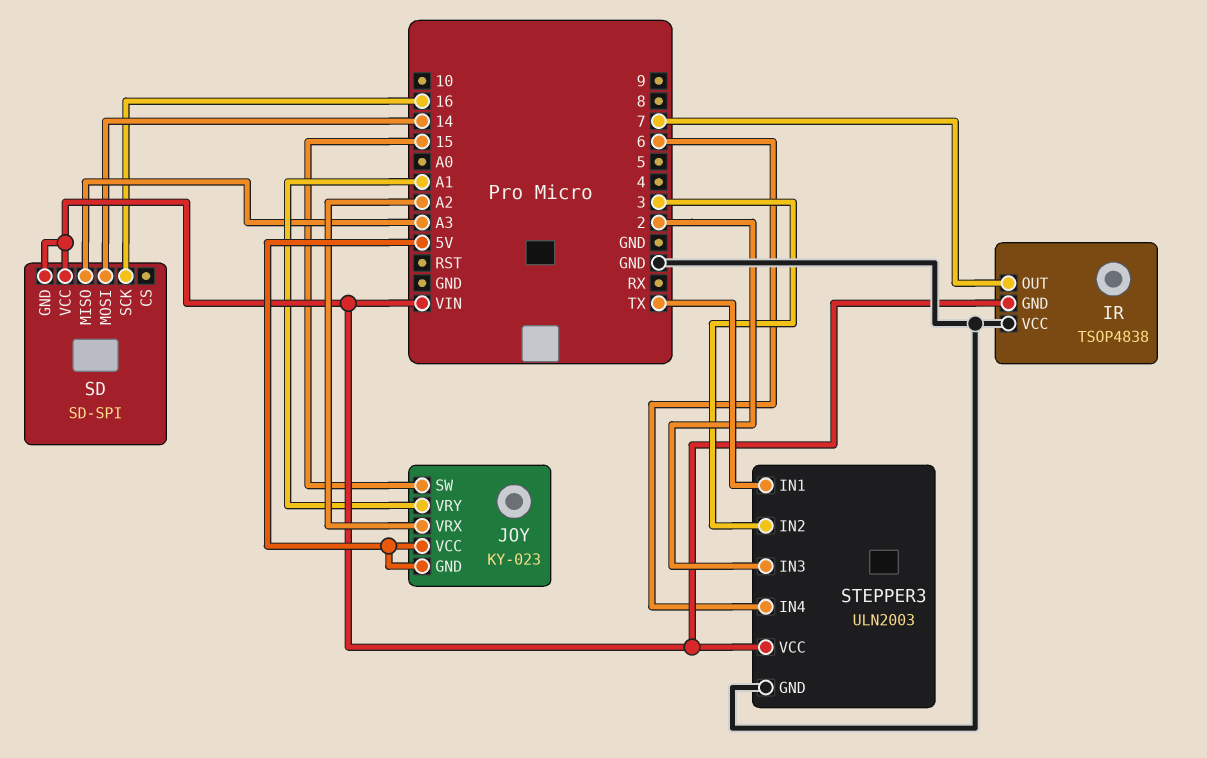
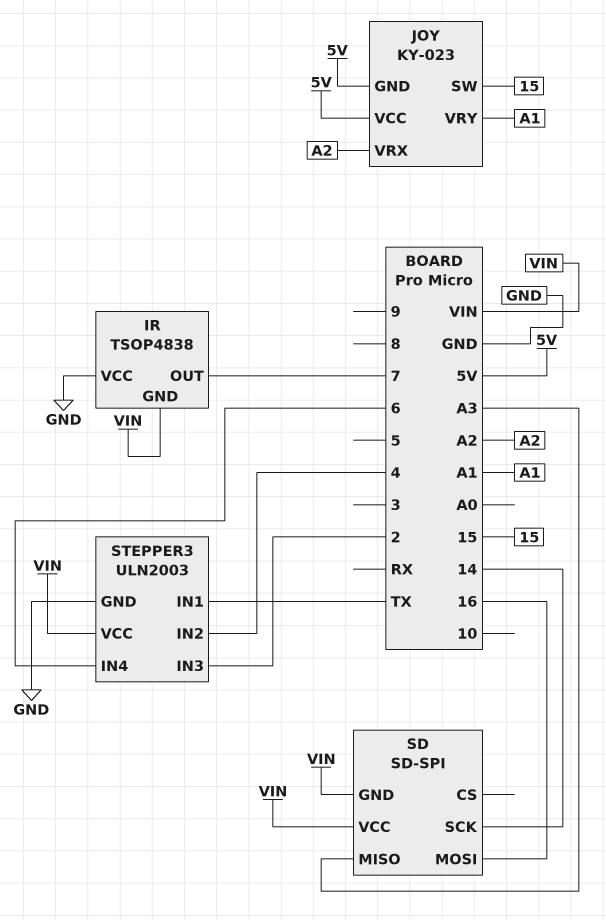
SD pin MOSI: 14 -> 16
SD pin SCK: 16 -> 14
STEPPER3 pin IN2: 3 -> 4

